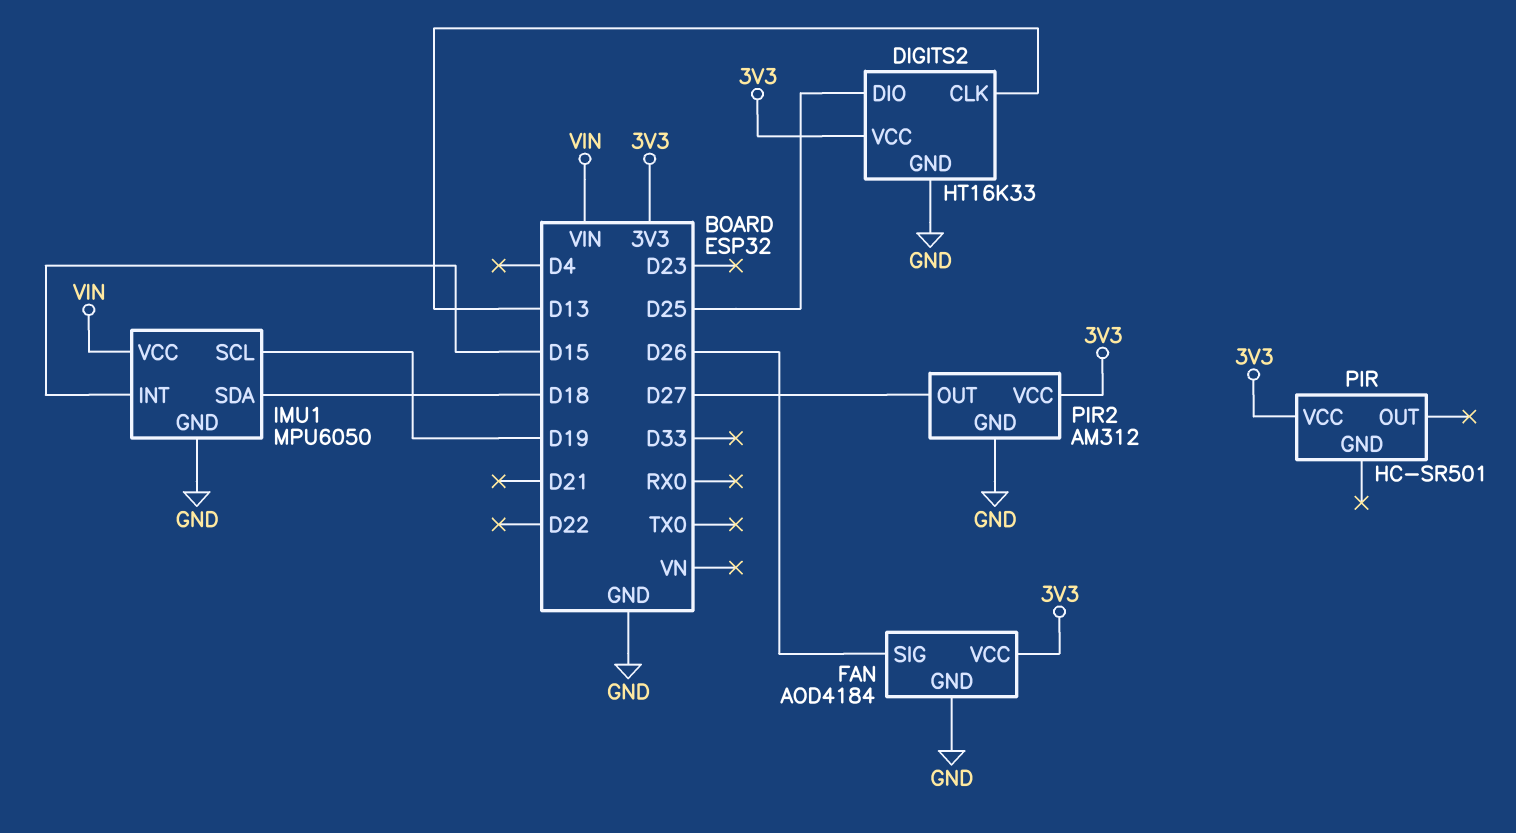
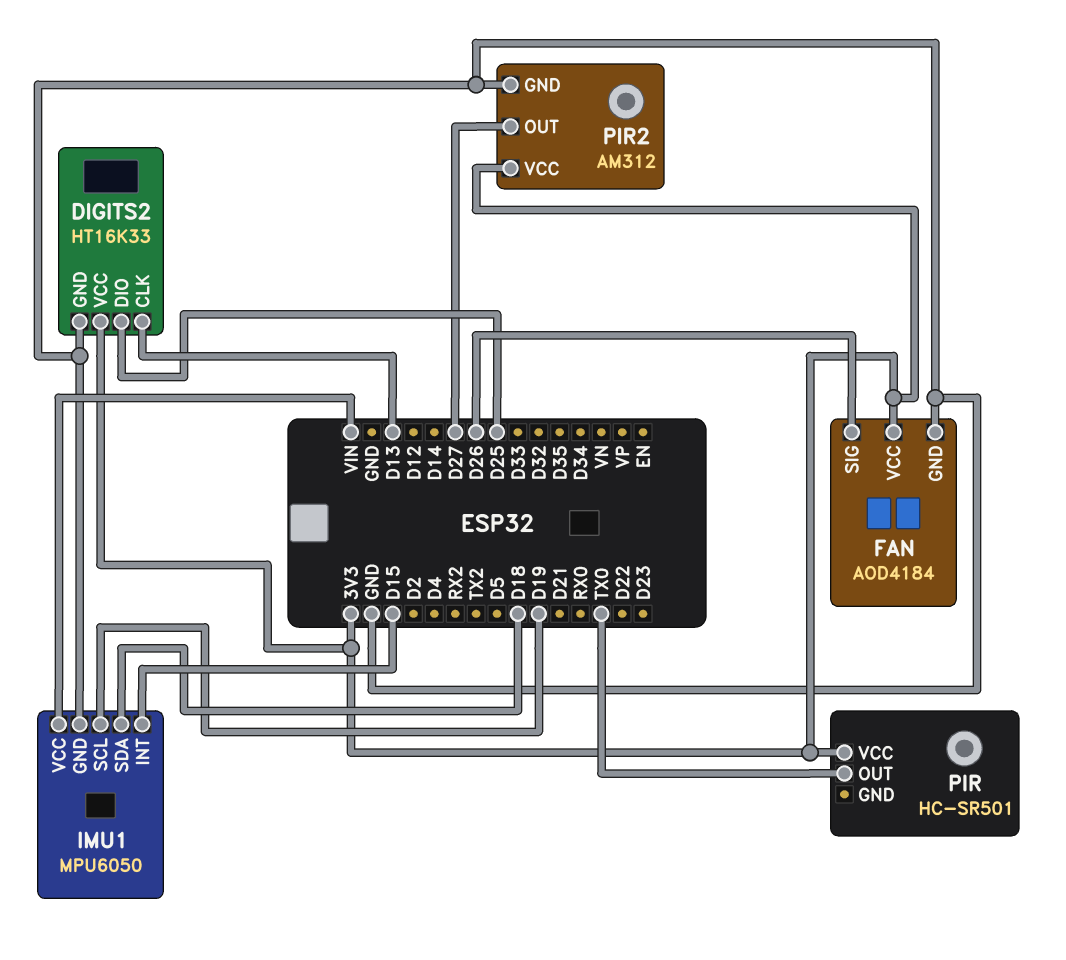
PIR pin OUT: none -> TX0

